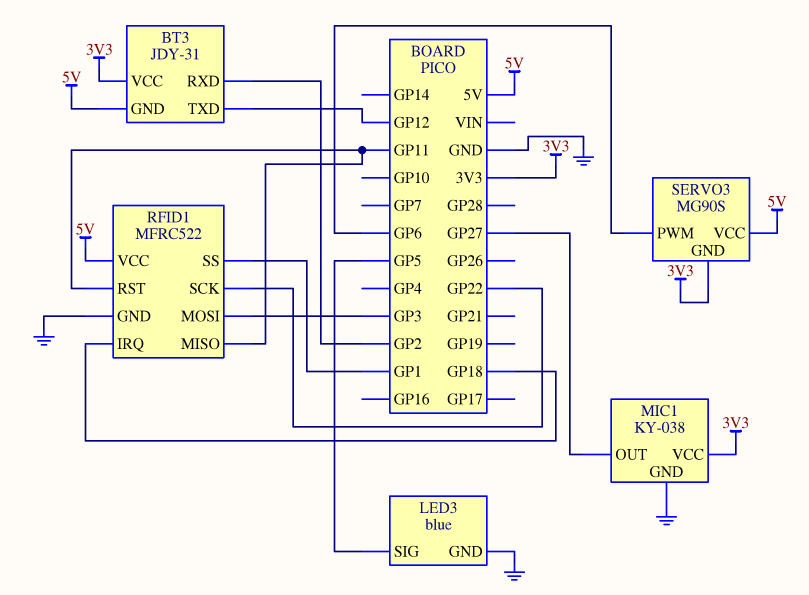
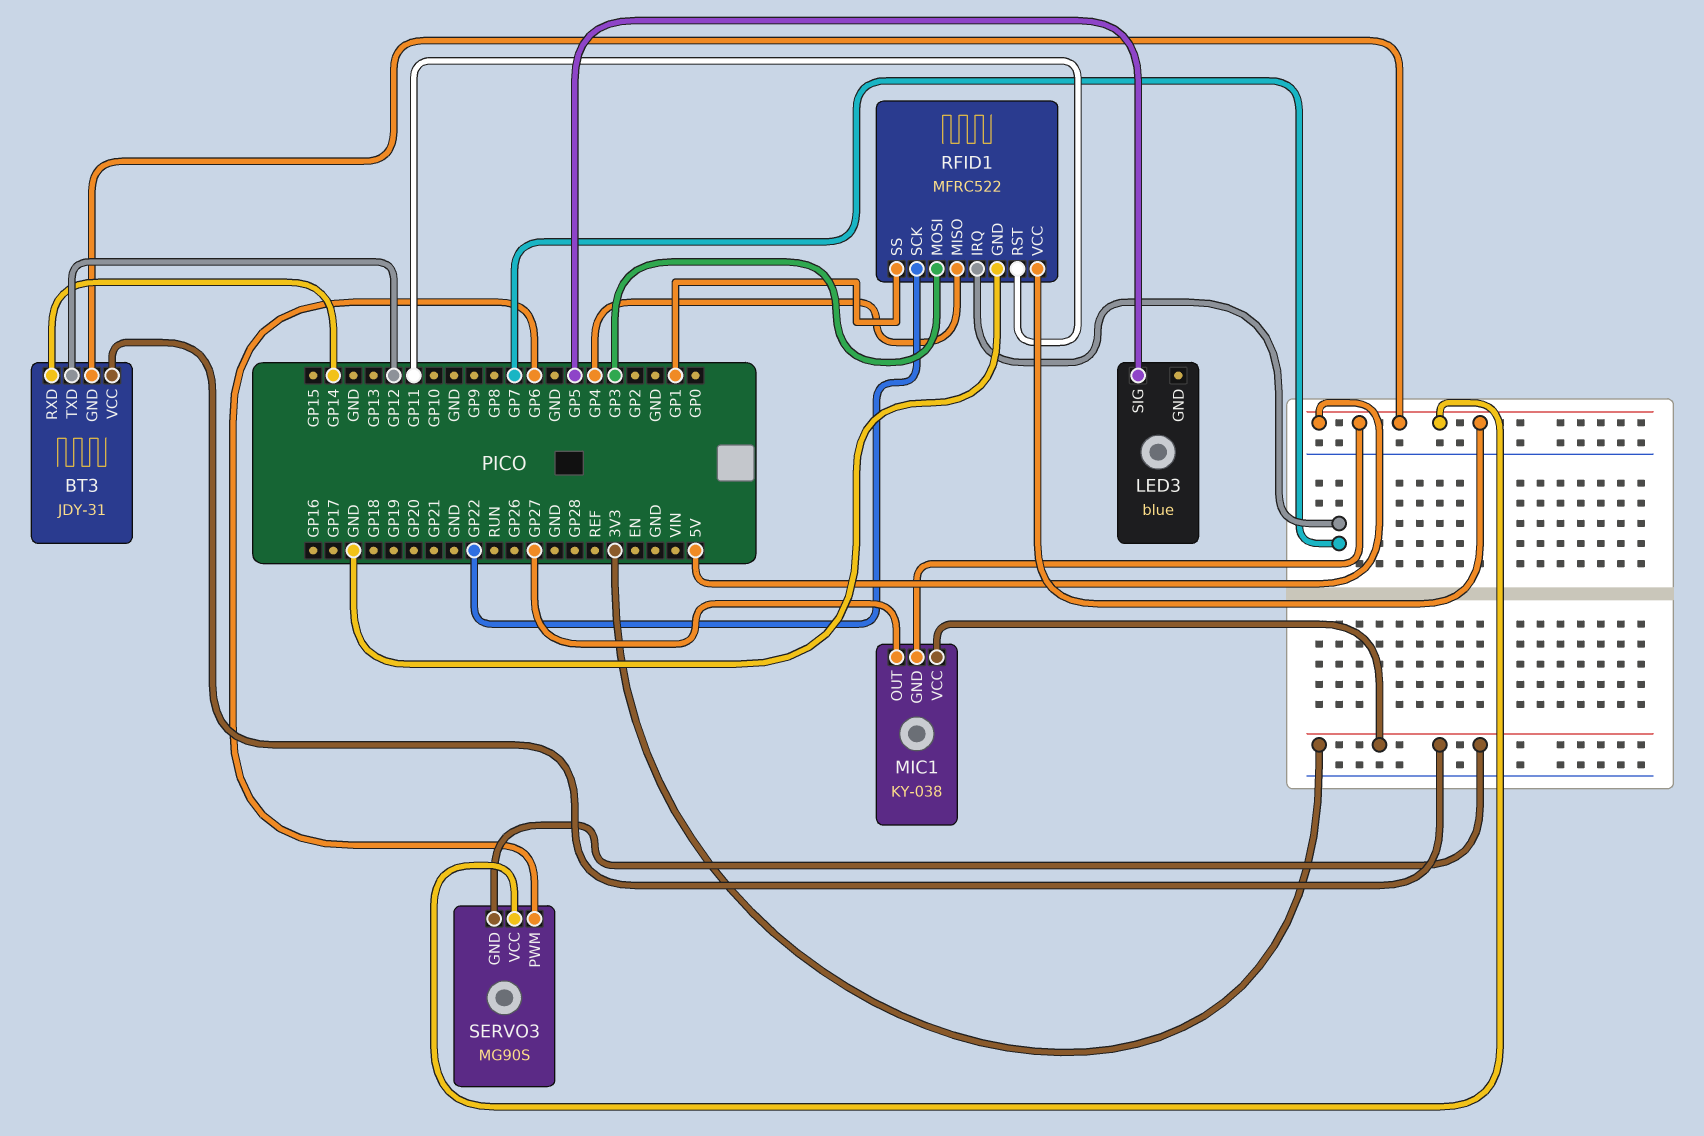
BT3 pin RXD: GP2 -> GP14
LED3 pin GND: GND -> none
MIC1 pin GND: GND -> 5V
RFID1 pin IRQ: GP18 -> GP7
RFID1 pin MISO: GP11 -> GP4

